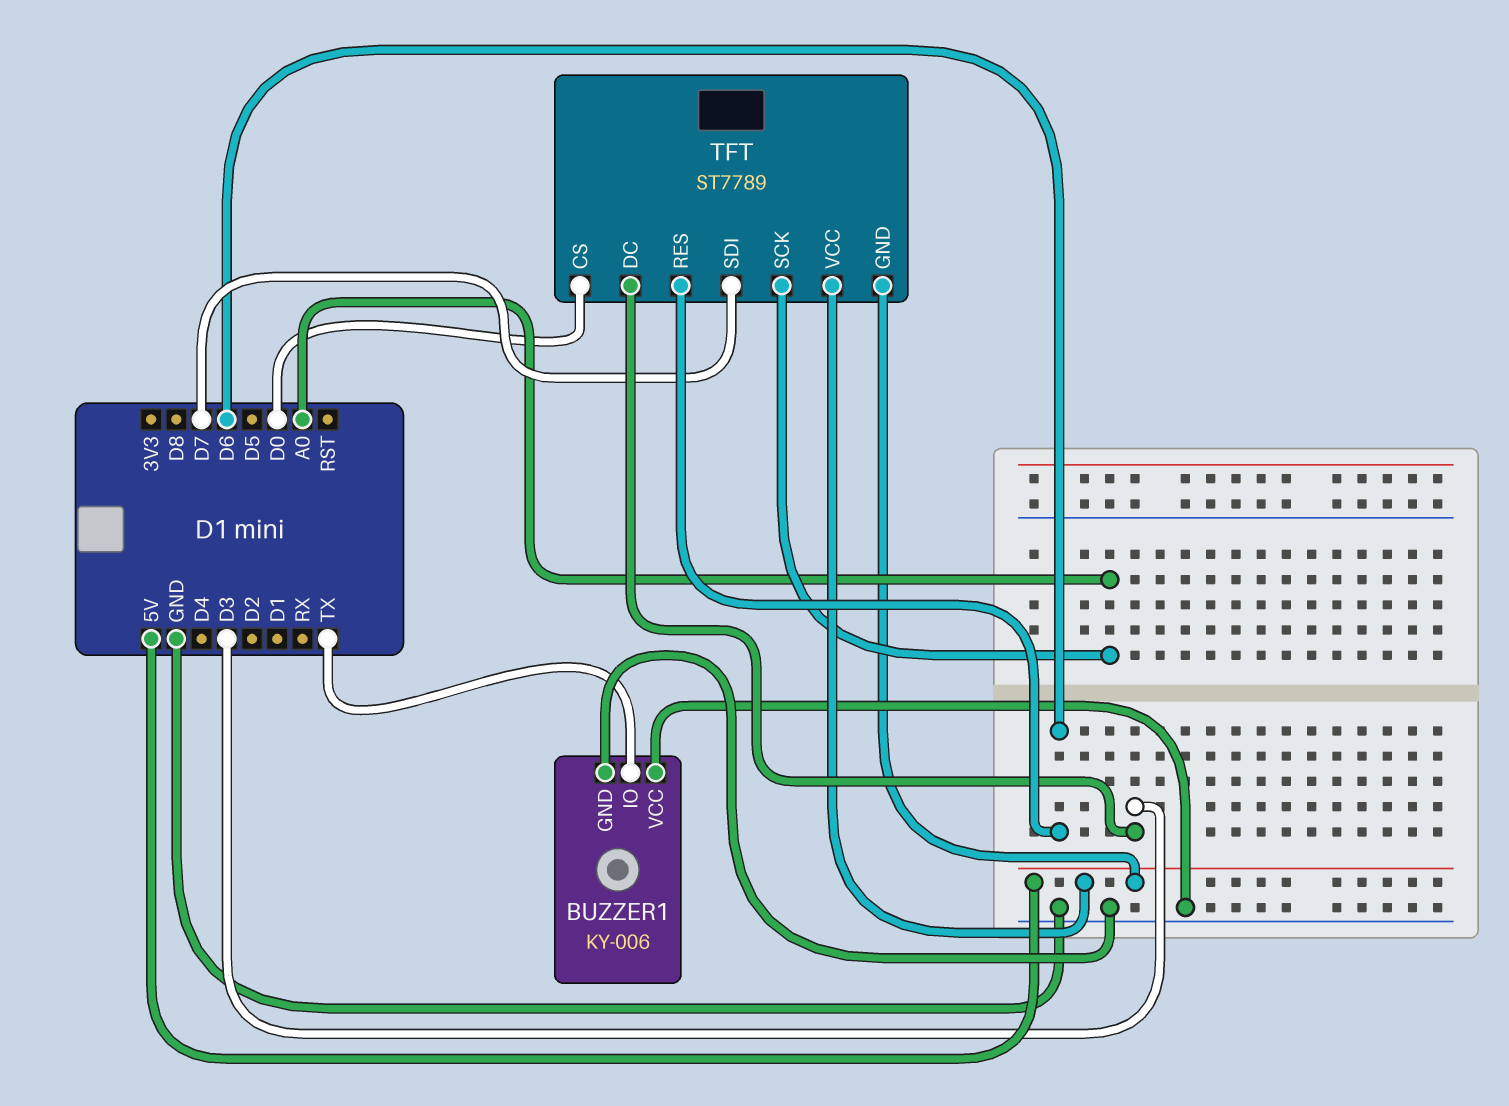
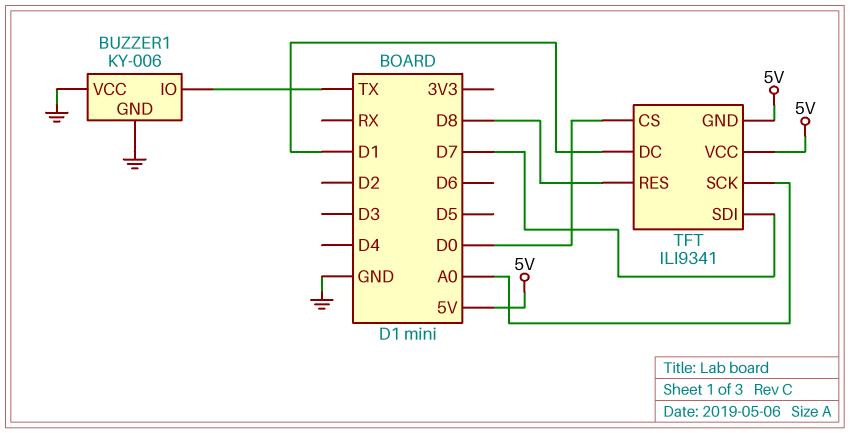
TFT: ST7789 -> ILI9341
TFT pin DC: D3 -> D1
TFT pin RES: D6 -> D8

